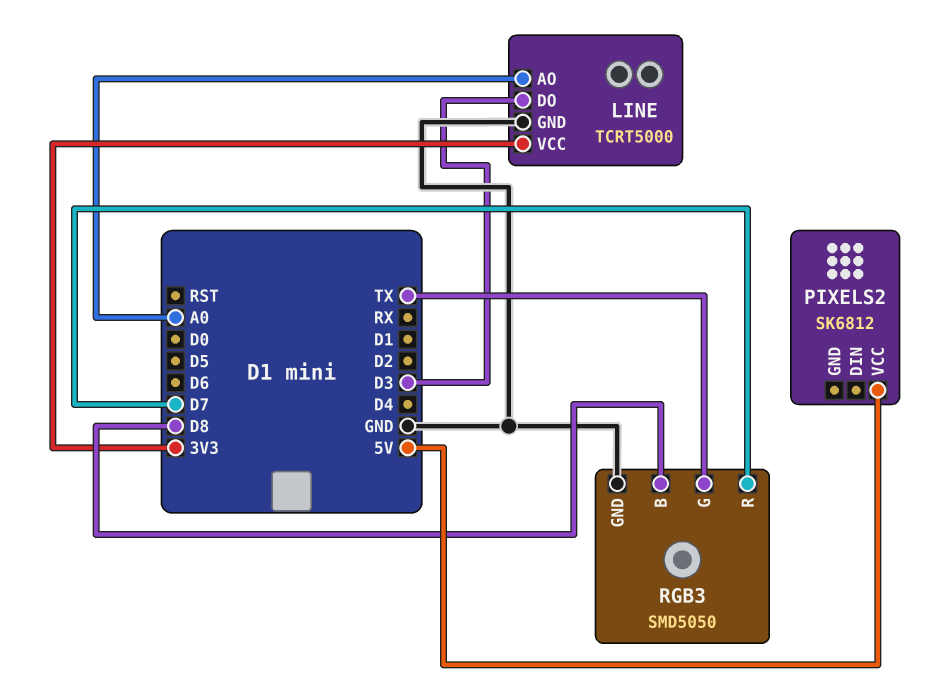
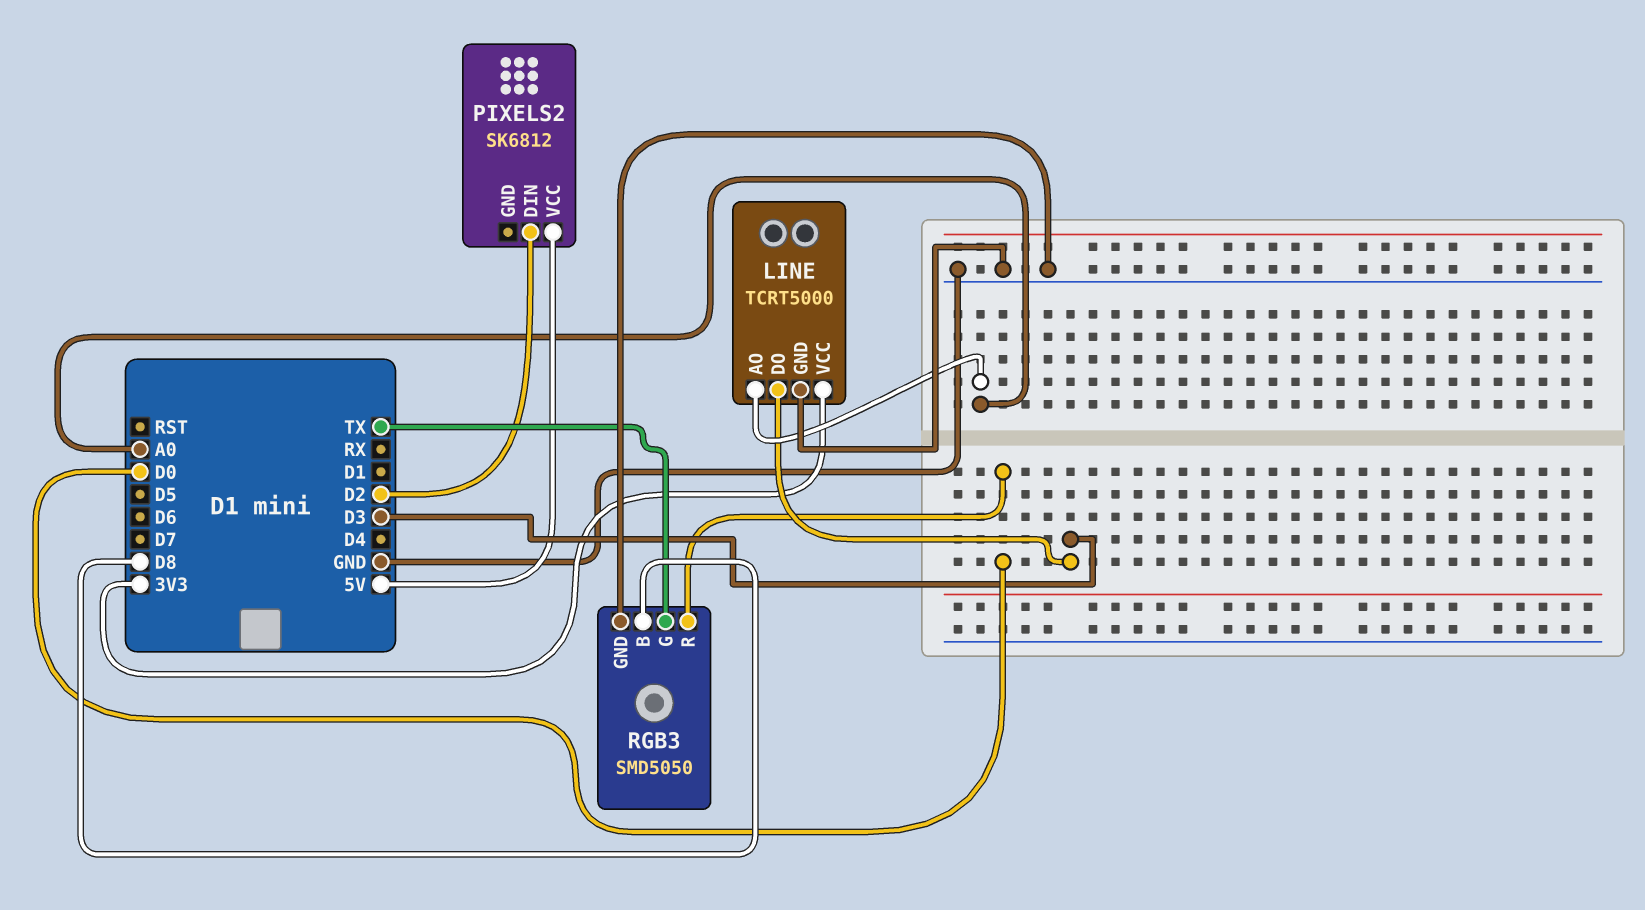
PIXELS2 pin DIN: none -> D2
RGB3 pin R: D7 -> D0

